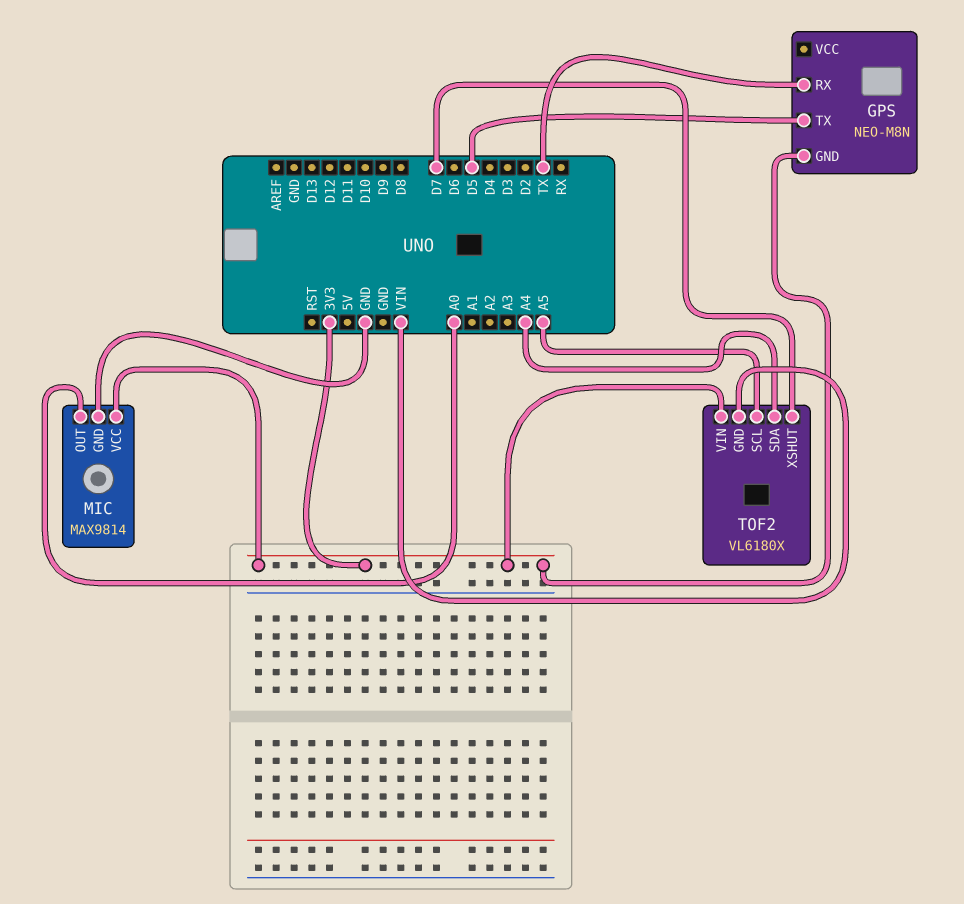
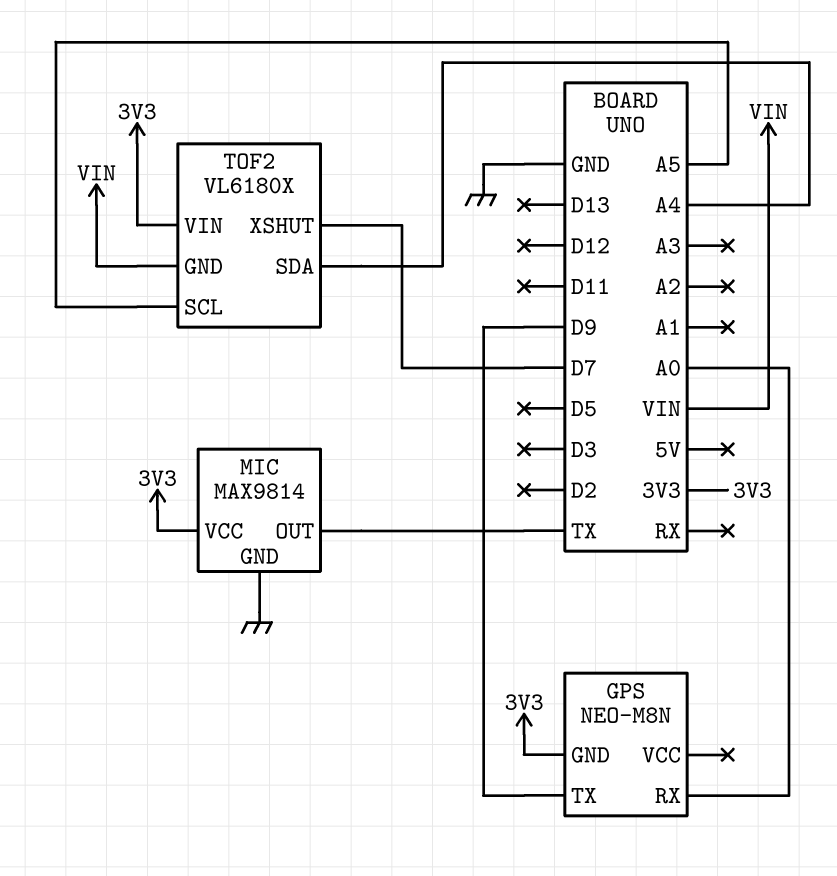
GPS pin RX: TX -> A0
GPS pin TX: D5 -> D9
MIC pin OUT: A0 -> TX

